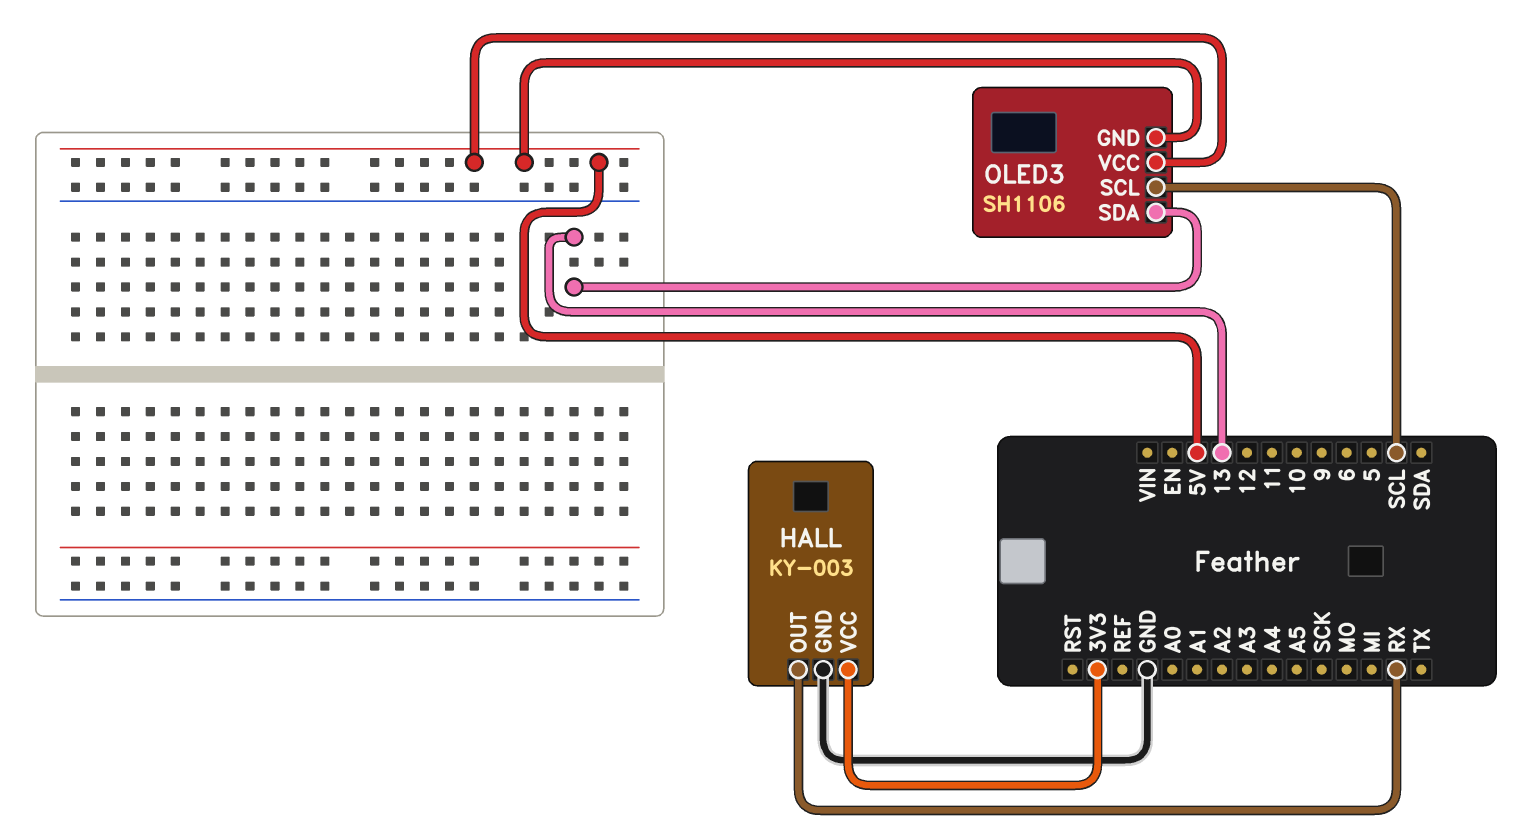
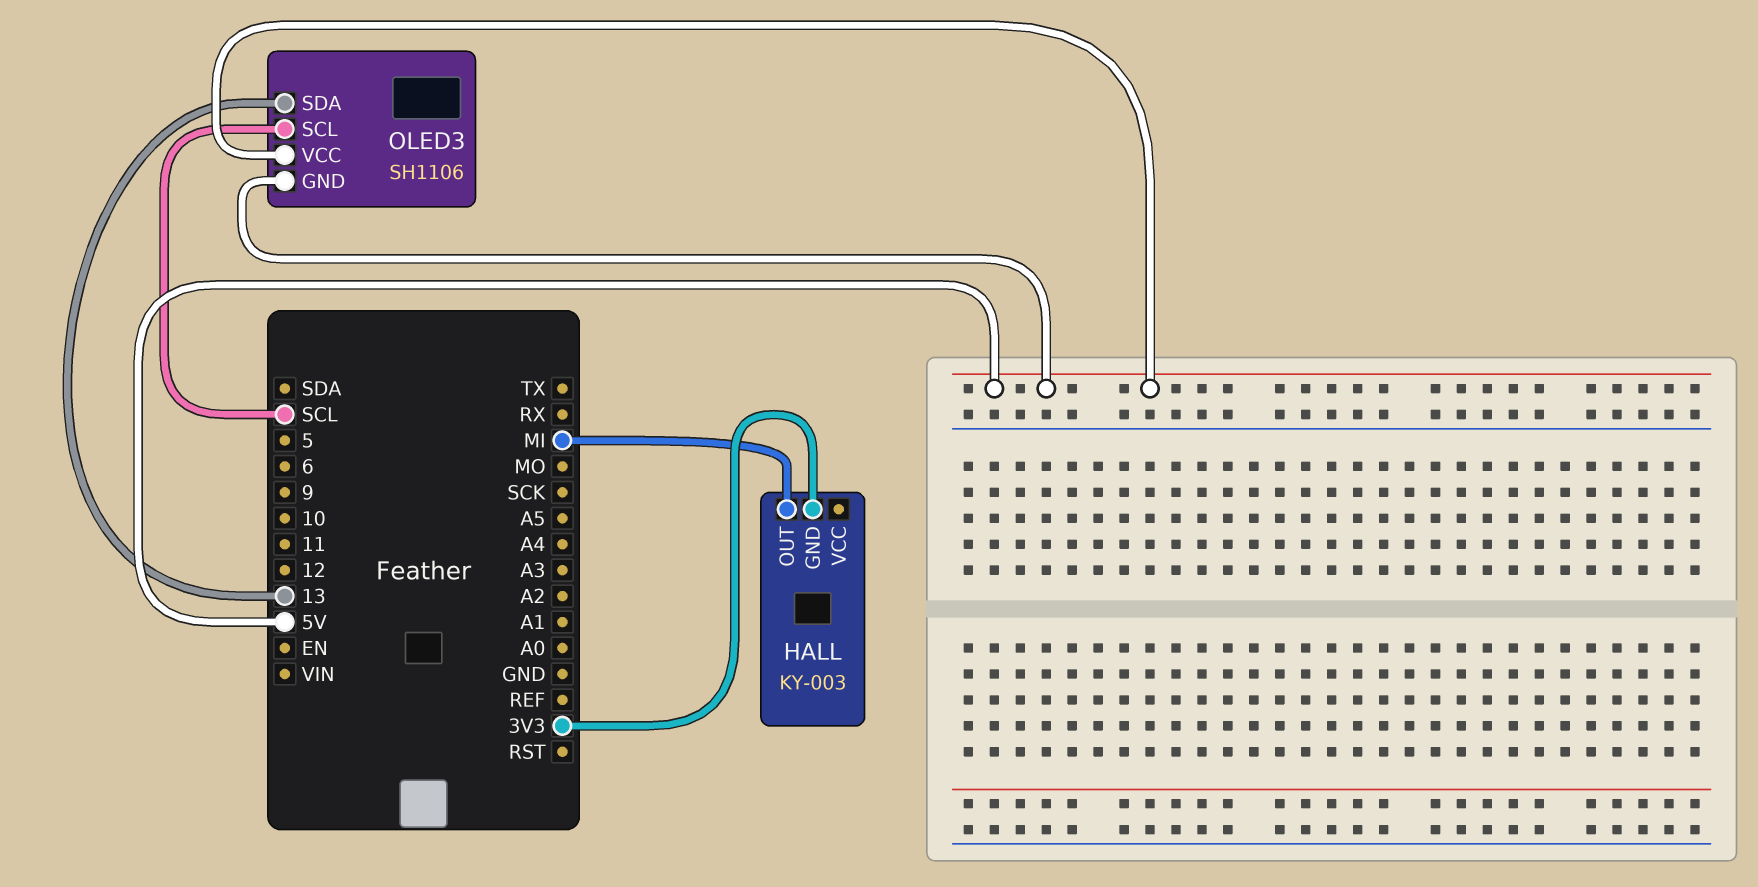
HALL pin GND: GND -> 3V3
HALL pin OUT: RX -> MI
HALL pin VCC: 3V3 -> none

